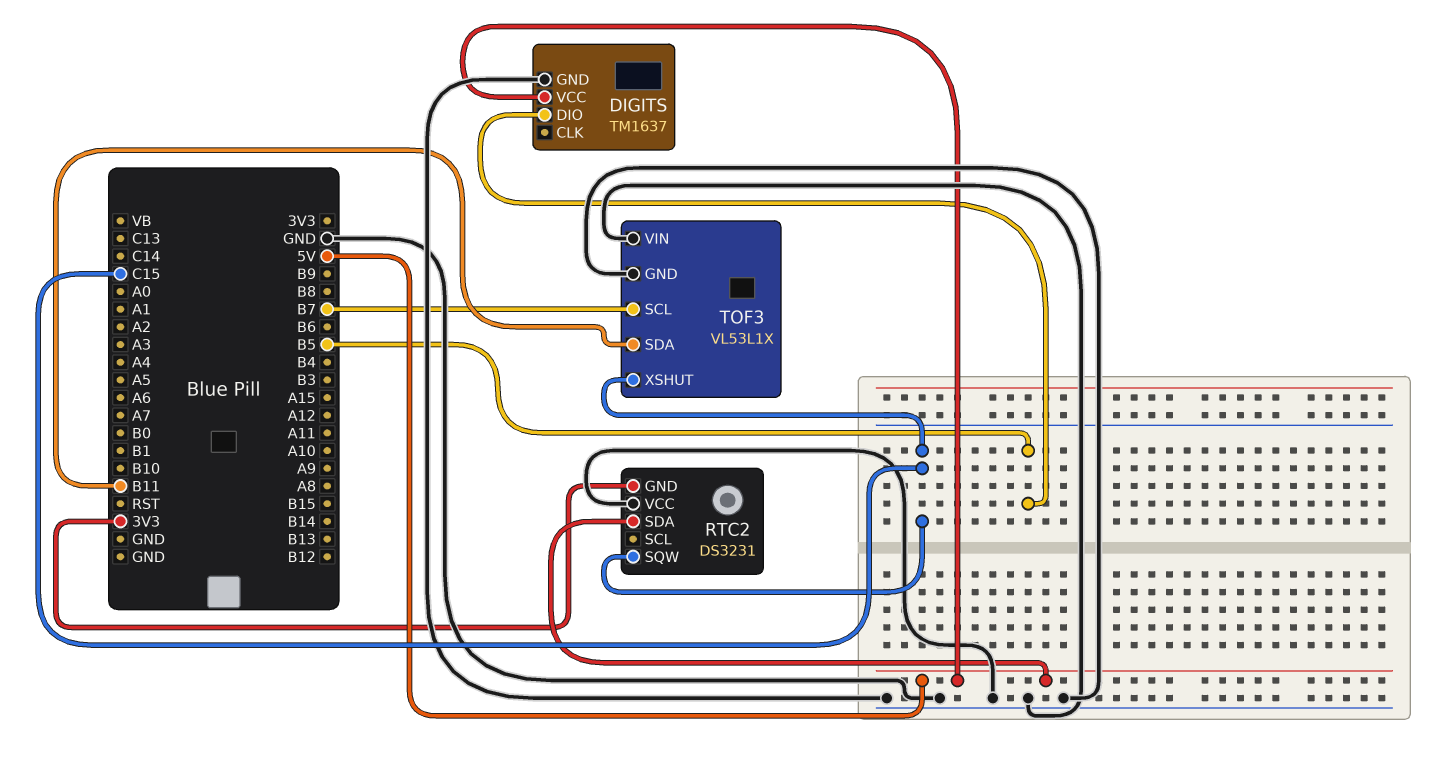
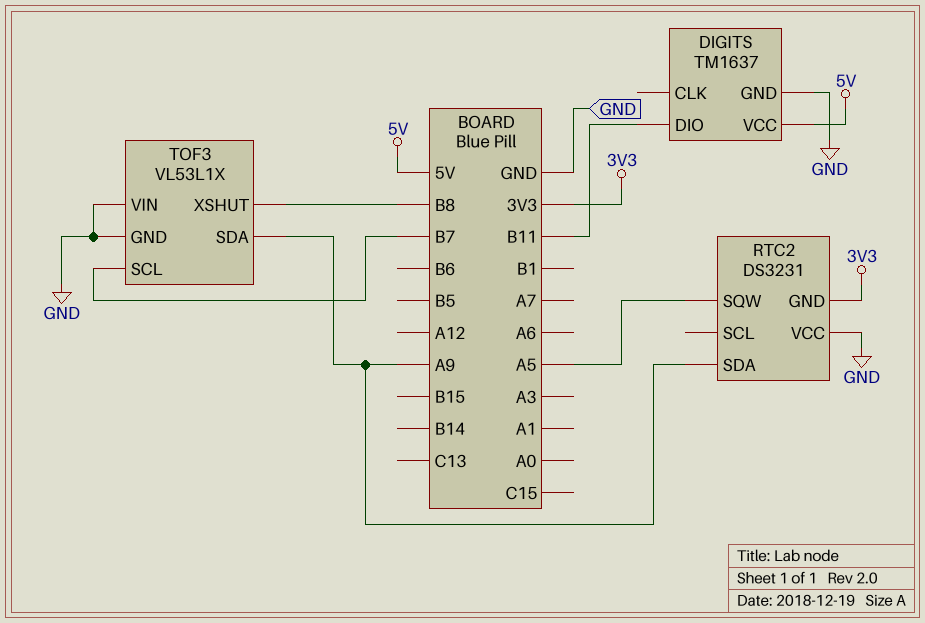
DIGITS pin DIO: B5 -> B11
RTC2 pin SDA: 5V -> A9
RTC2 pin SQW: C15 -> A5
TOF3 pin SDA: B11 -> A9
TOF3 pin XSHUT: C15 -> B8

